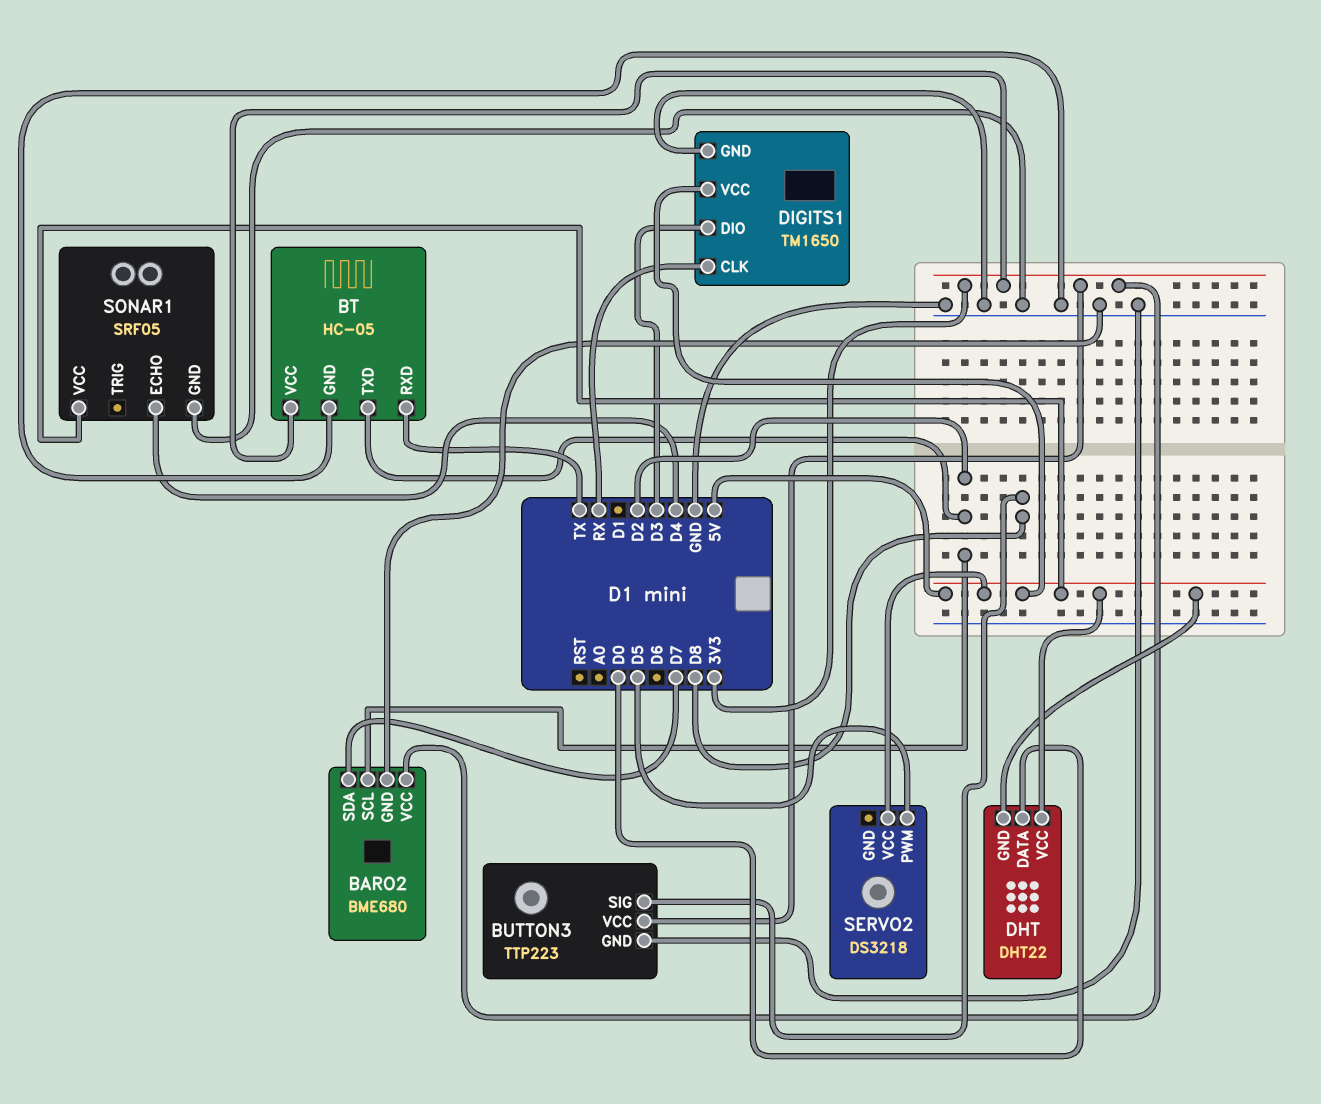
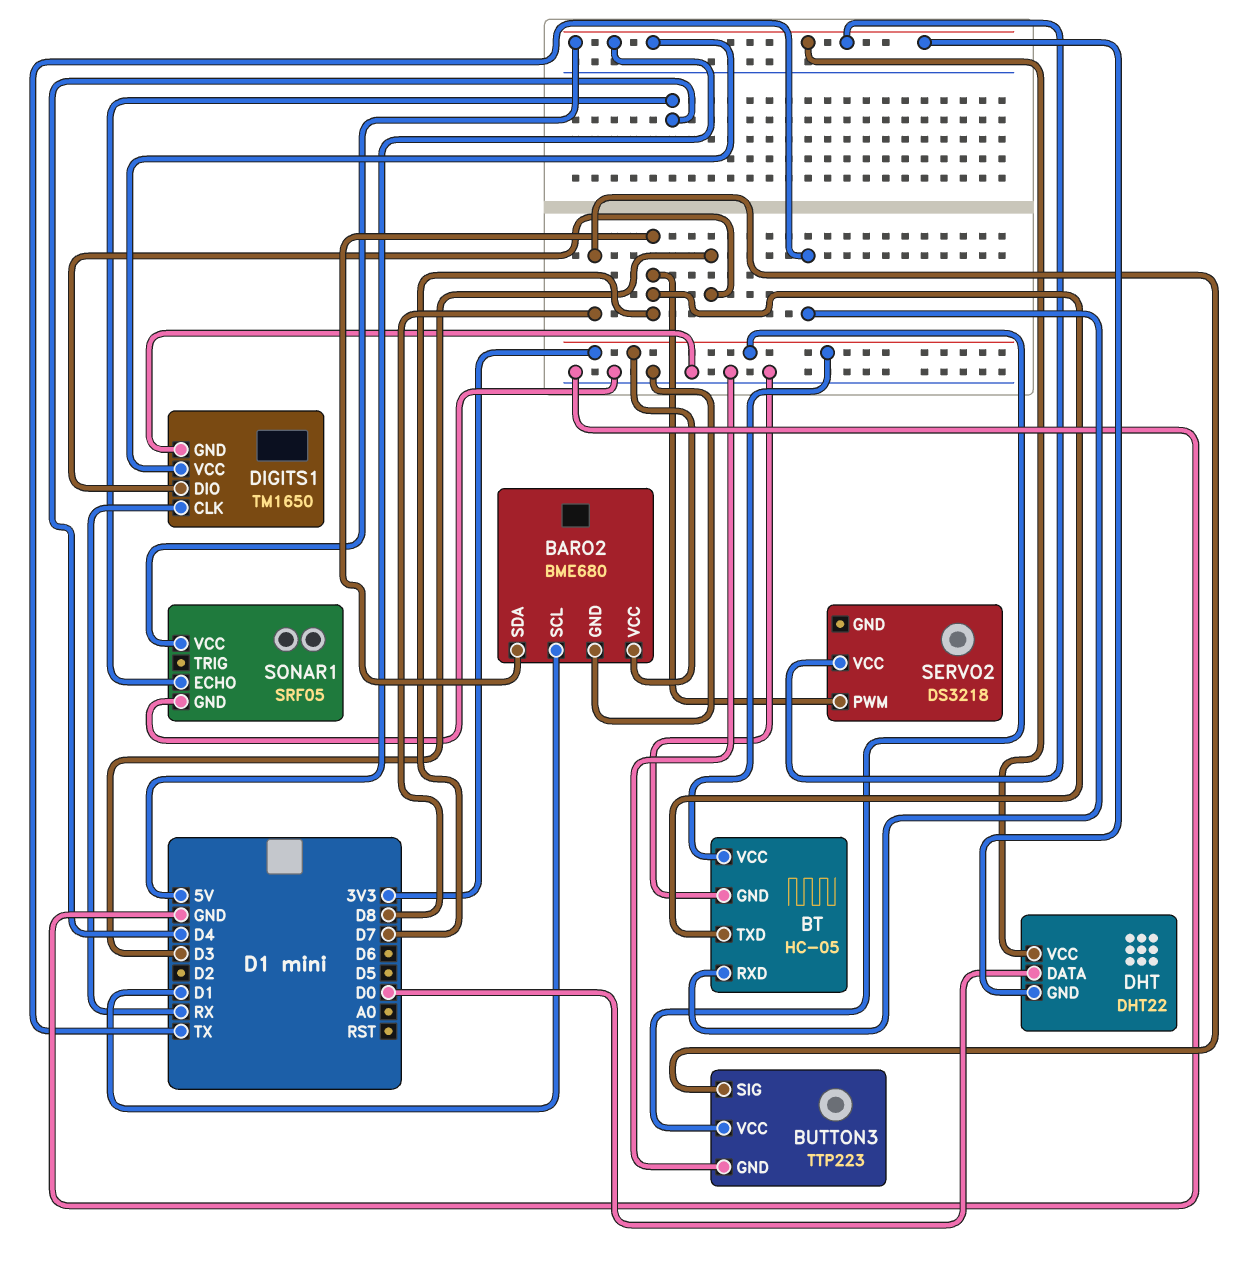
BARO2 pin SCL: D2 -> D1
BT pin TXD: D2 -> D7
SERVO2 pin PWM: D5 -> D7

